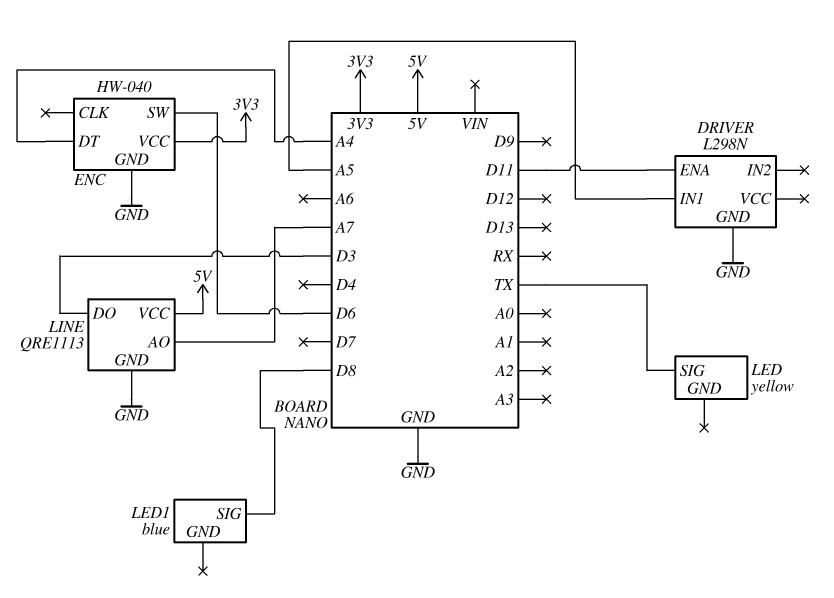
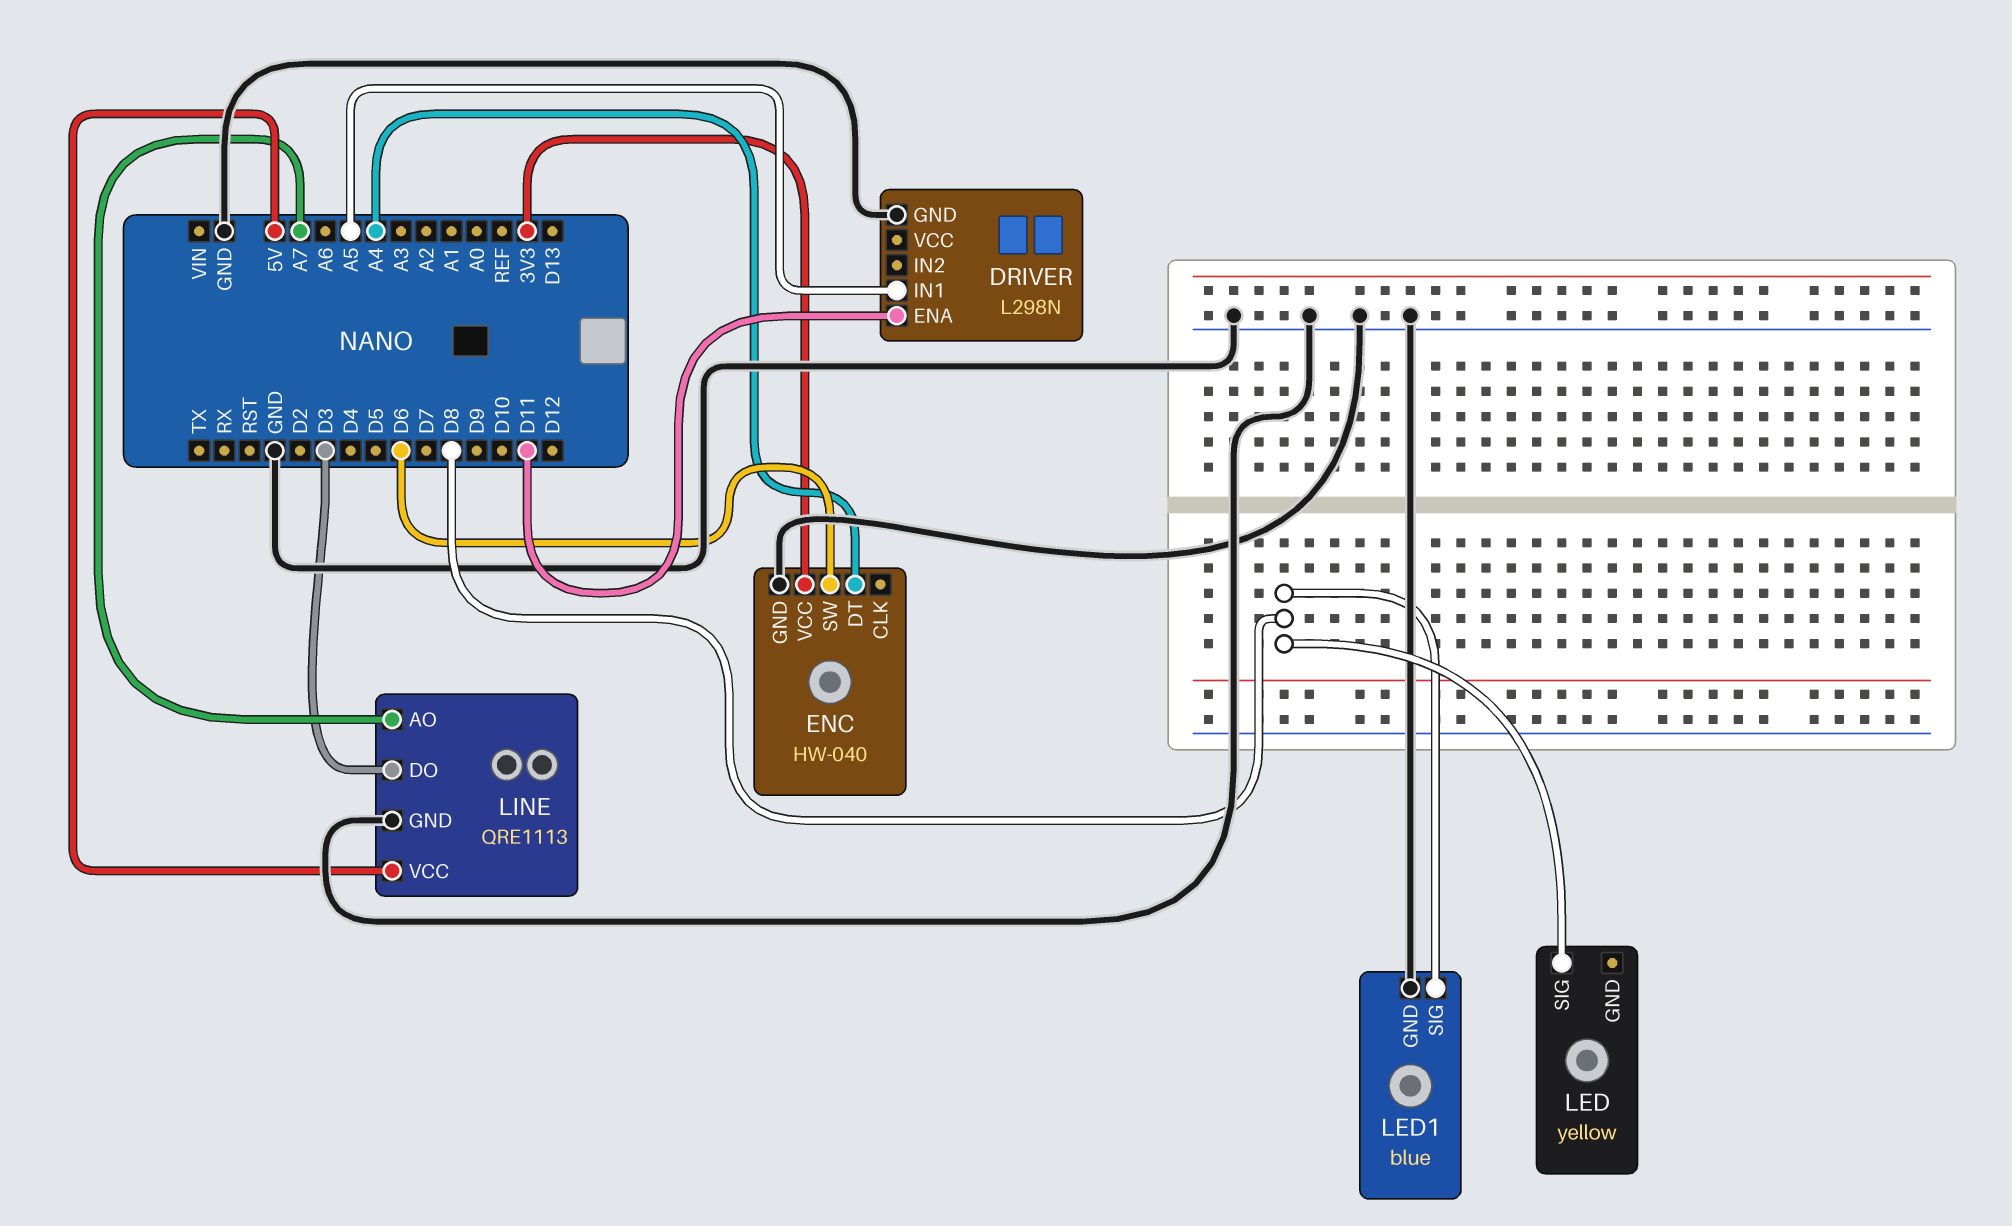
LED pin SIG: TX -> D8
LED1 pin GND: none -> GND

